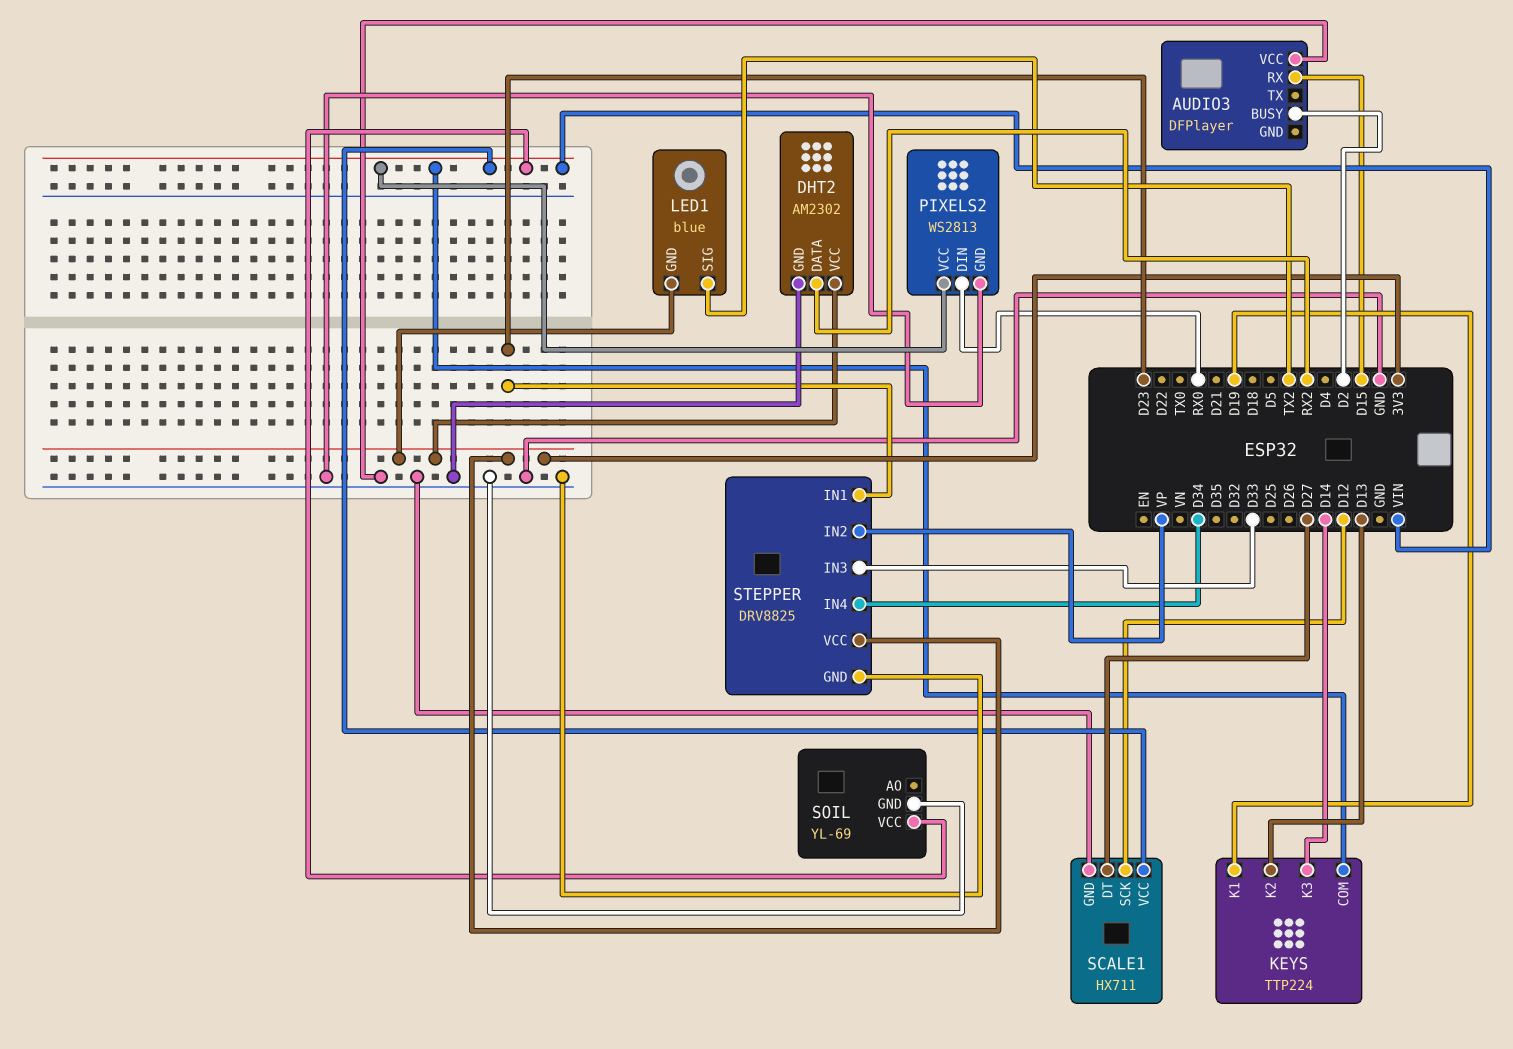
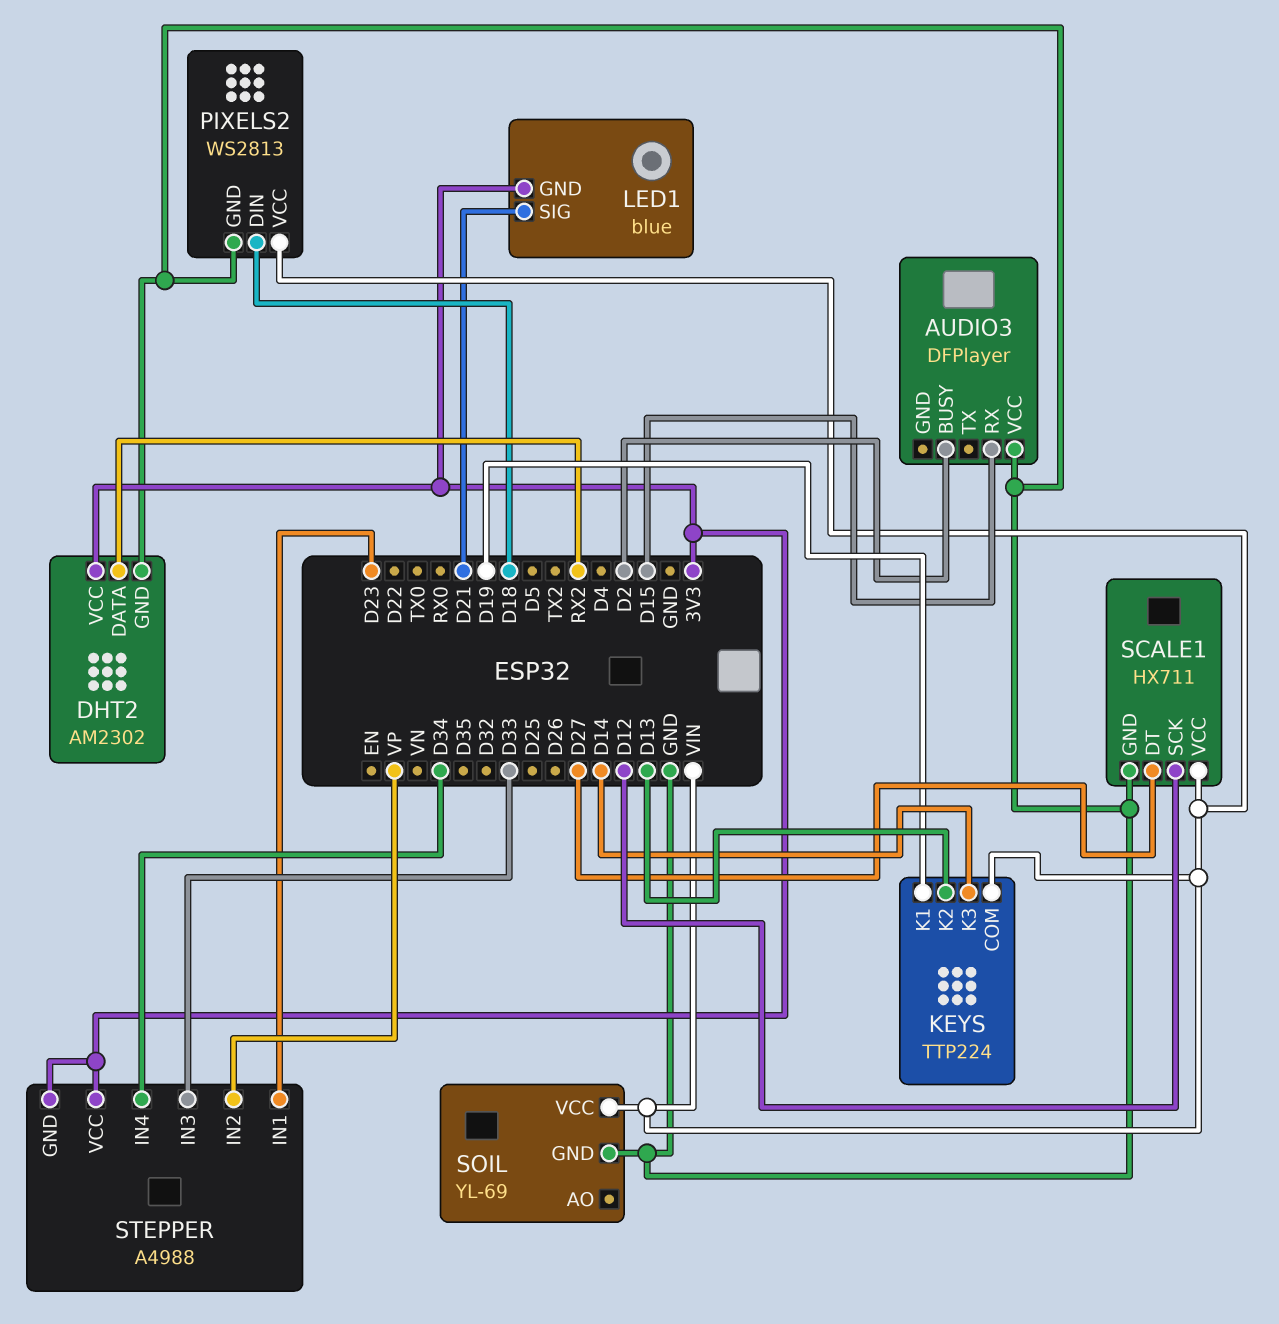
LED1 pin SIG: TX2 -> D21
PIXELS2 pin DIN: RX0 -> D18
STEPPER: DRV8825 -> A4988
STEPPER pin GND: GND -> 3V3

